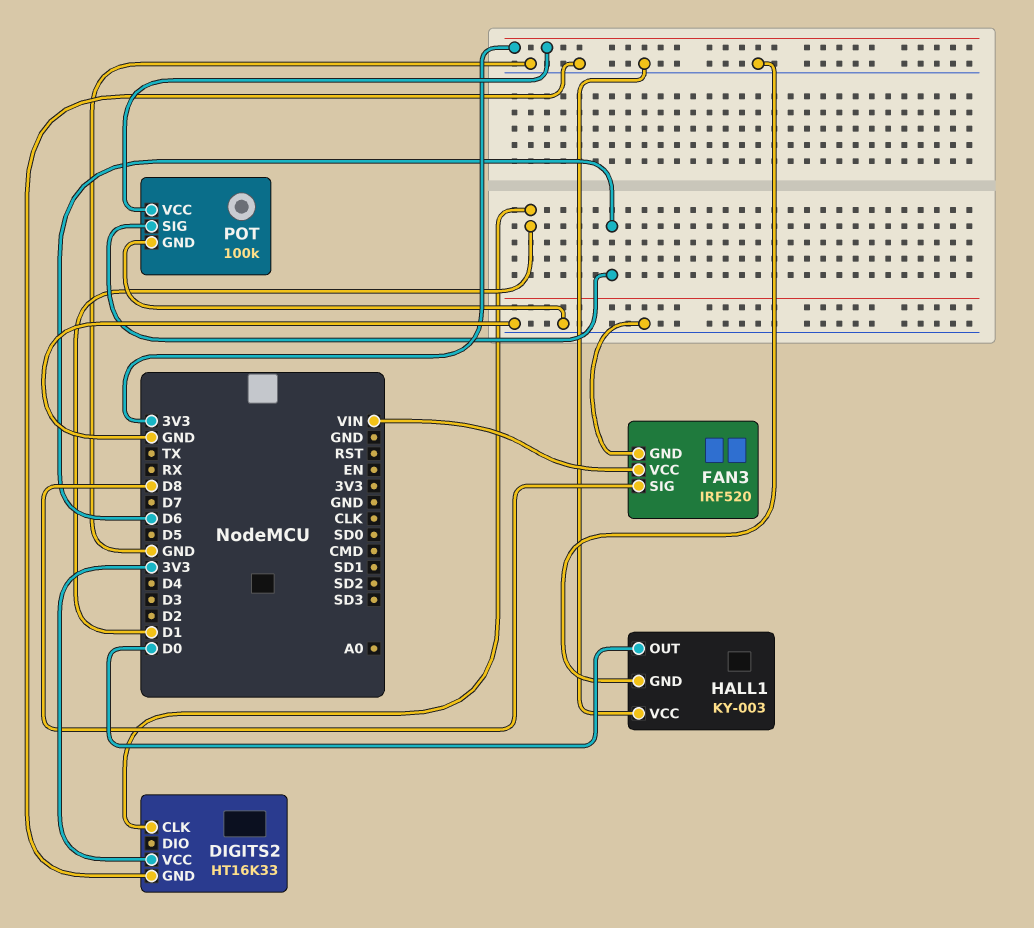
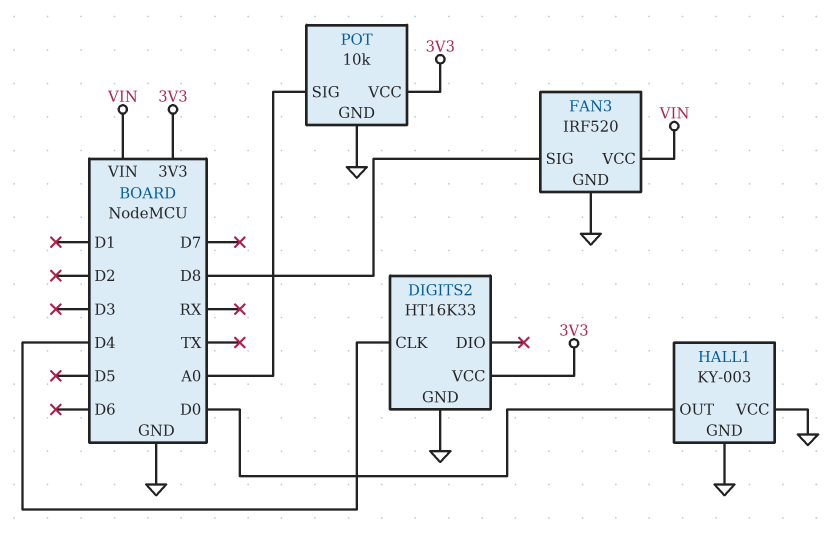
DIGITS2 pin CLK: D1 -> D4
POT: 100k -> 10k
POT pin SIG: D6 -> A0

